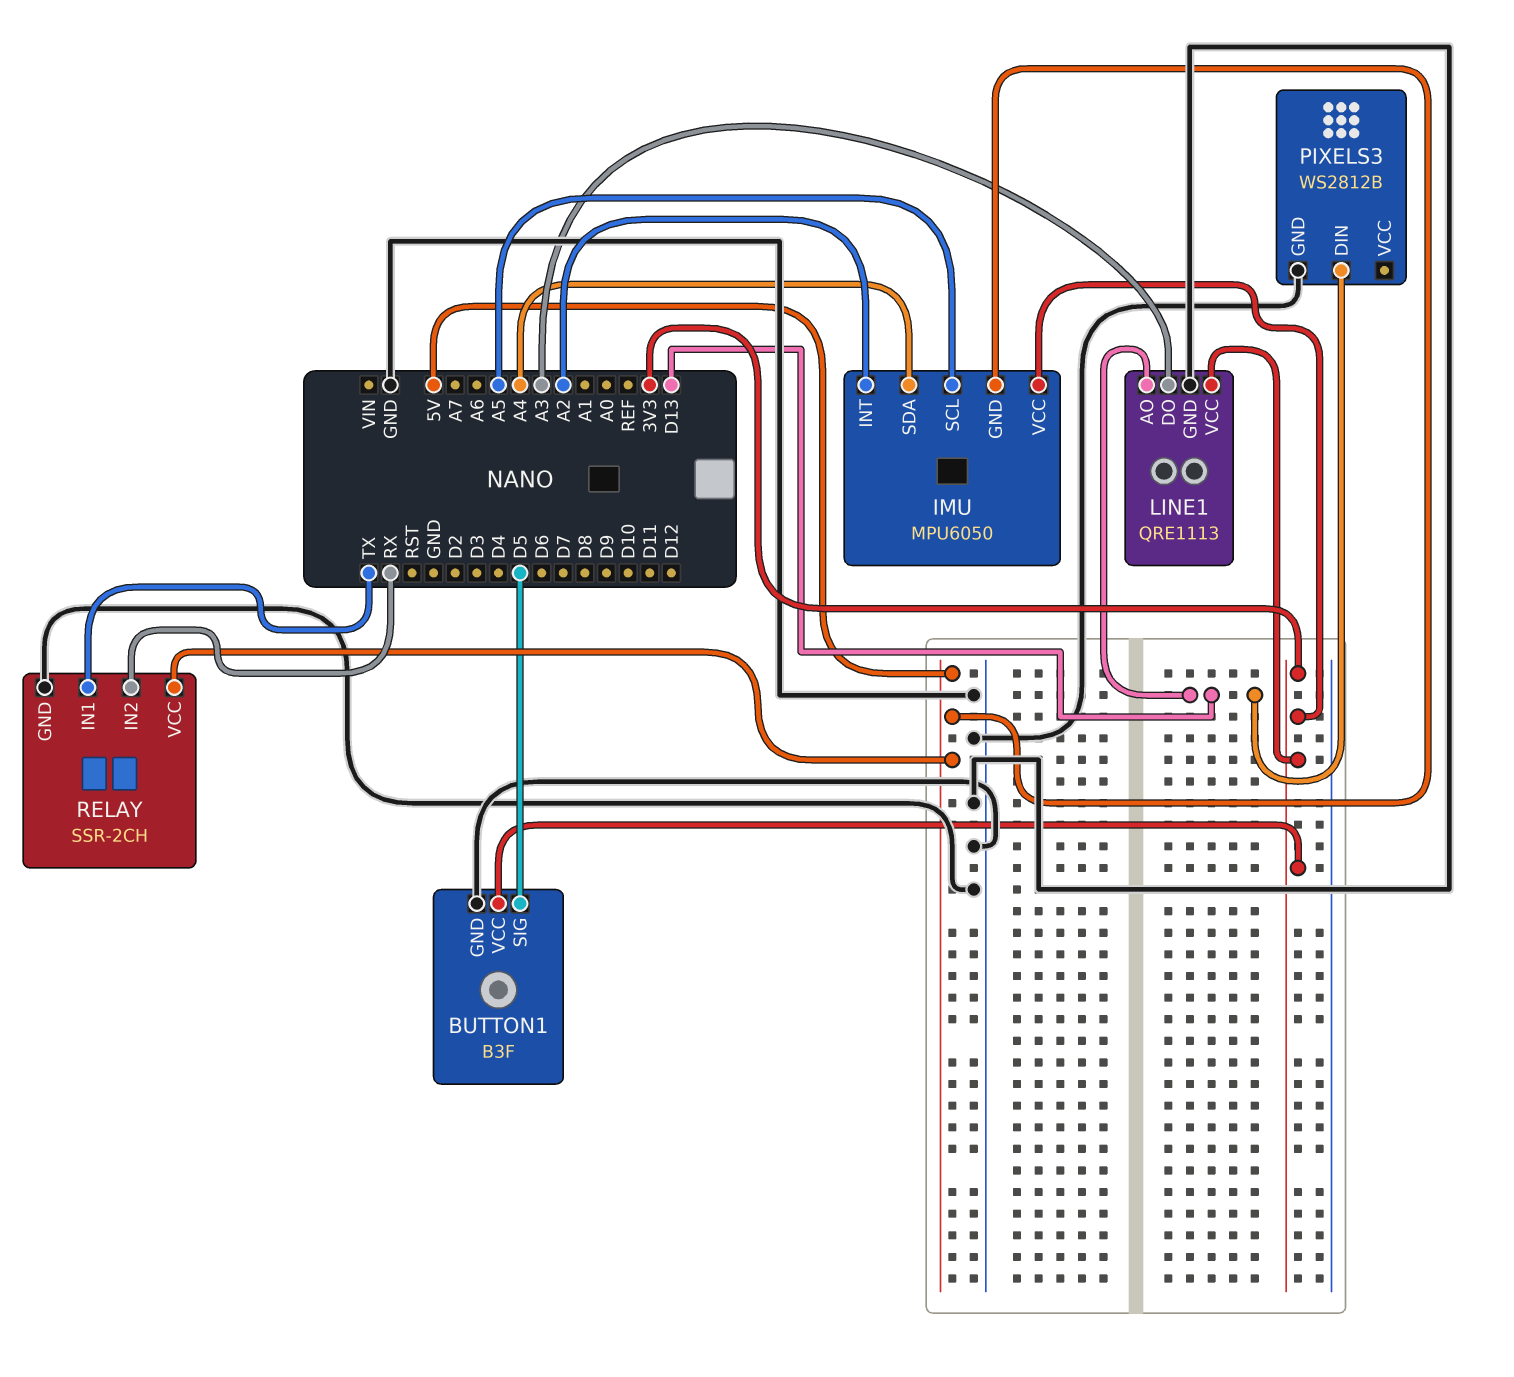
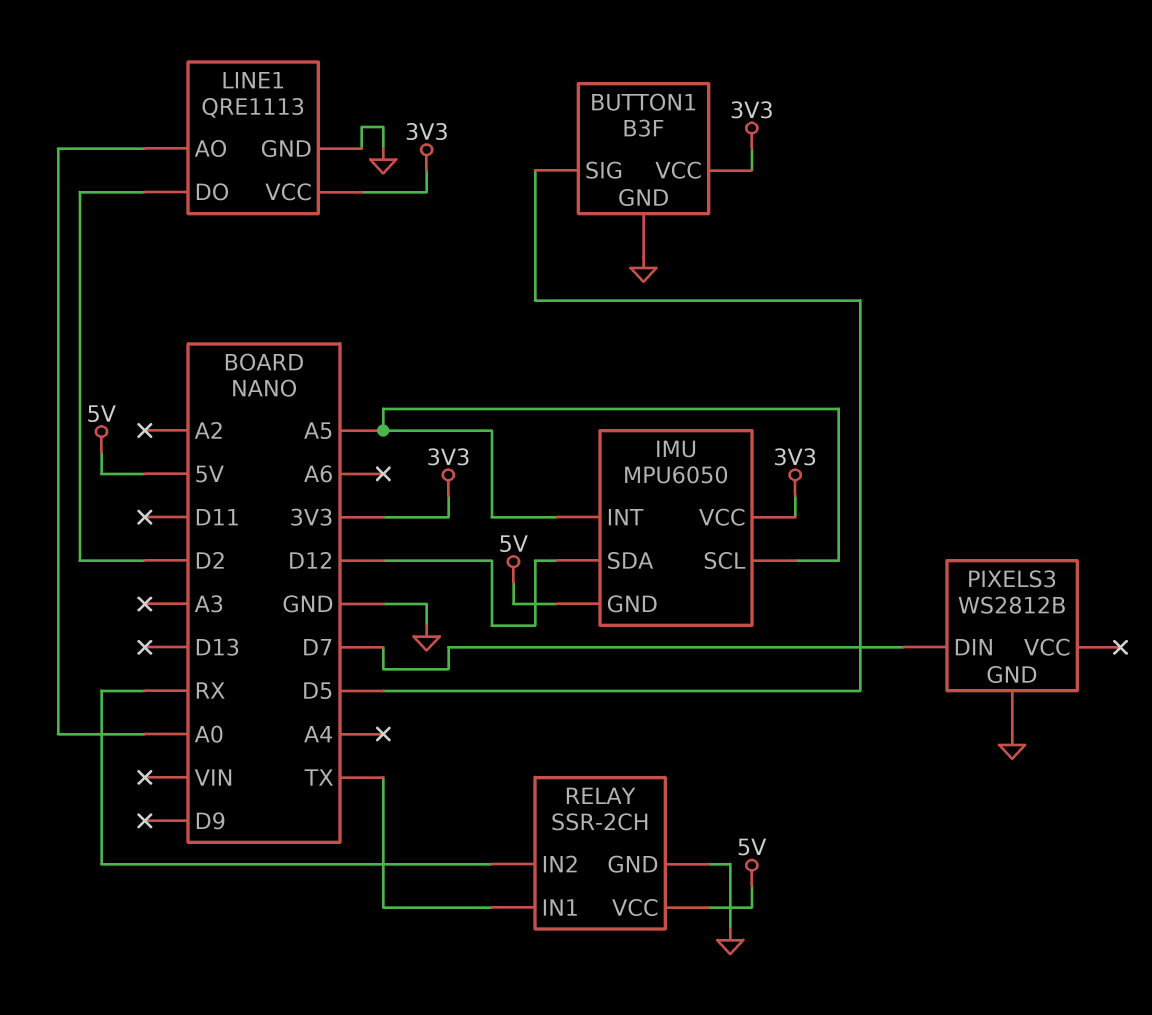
IMU pin INT: A2 -> A5
IMU pin SDA: A4 -> D12
LINE1 pin AO: D13 -> A0
LINE1 pin DO: A3 -> D2
PIXELS3 pin DIN: D13 -> D7

